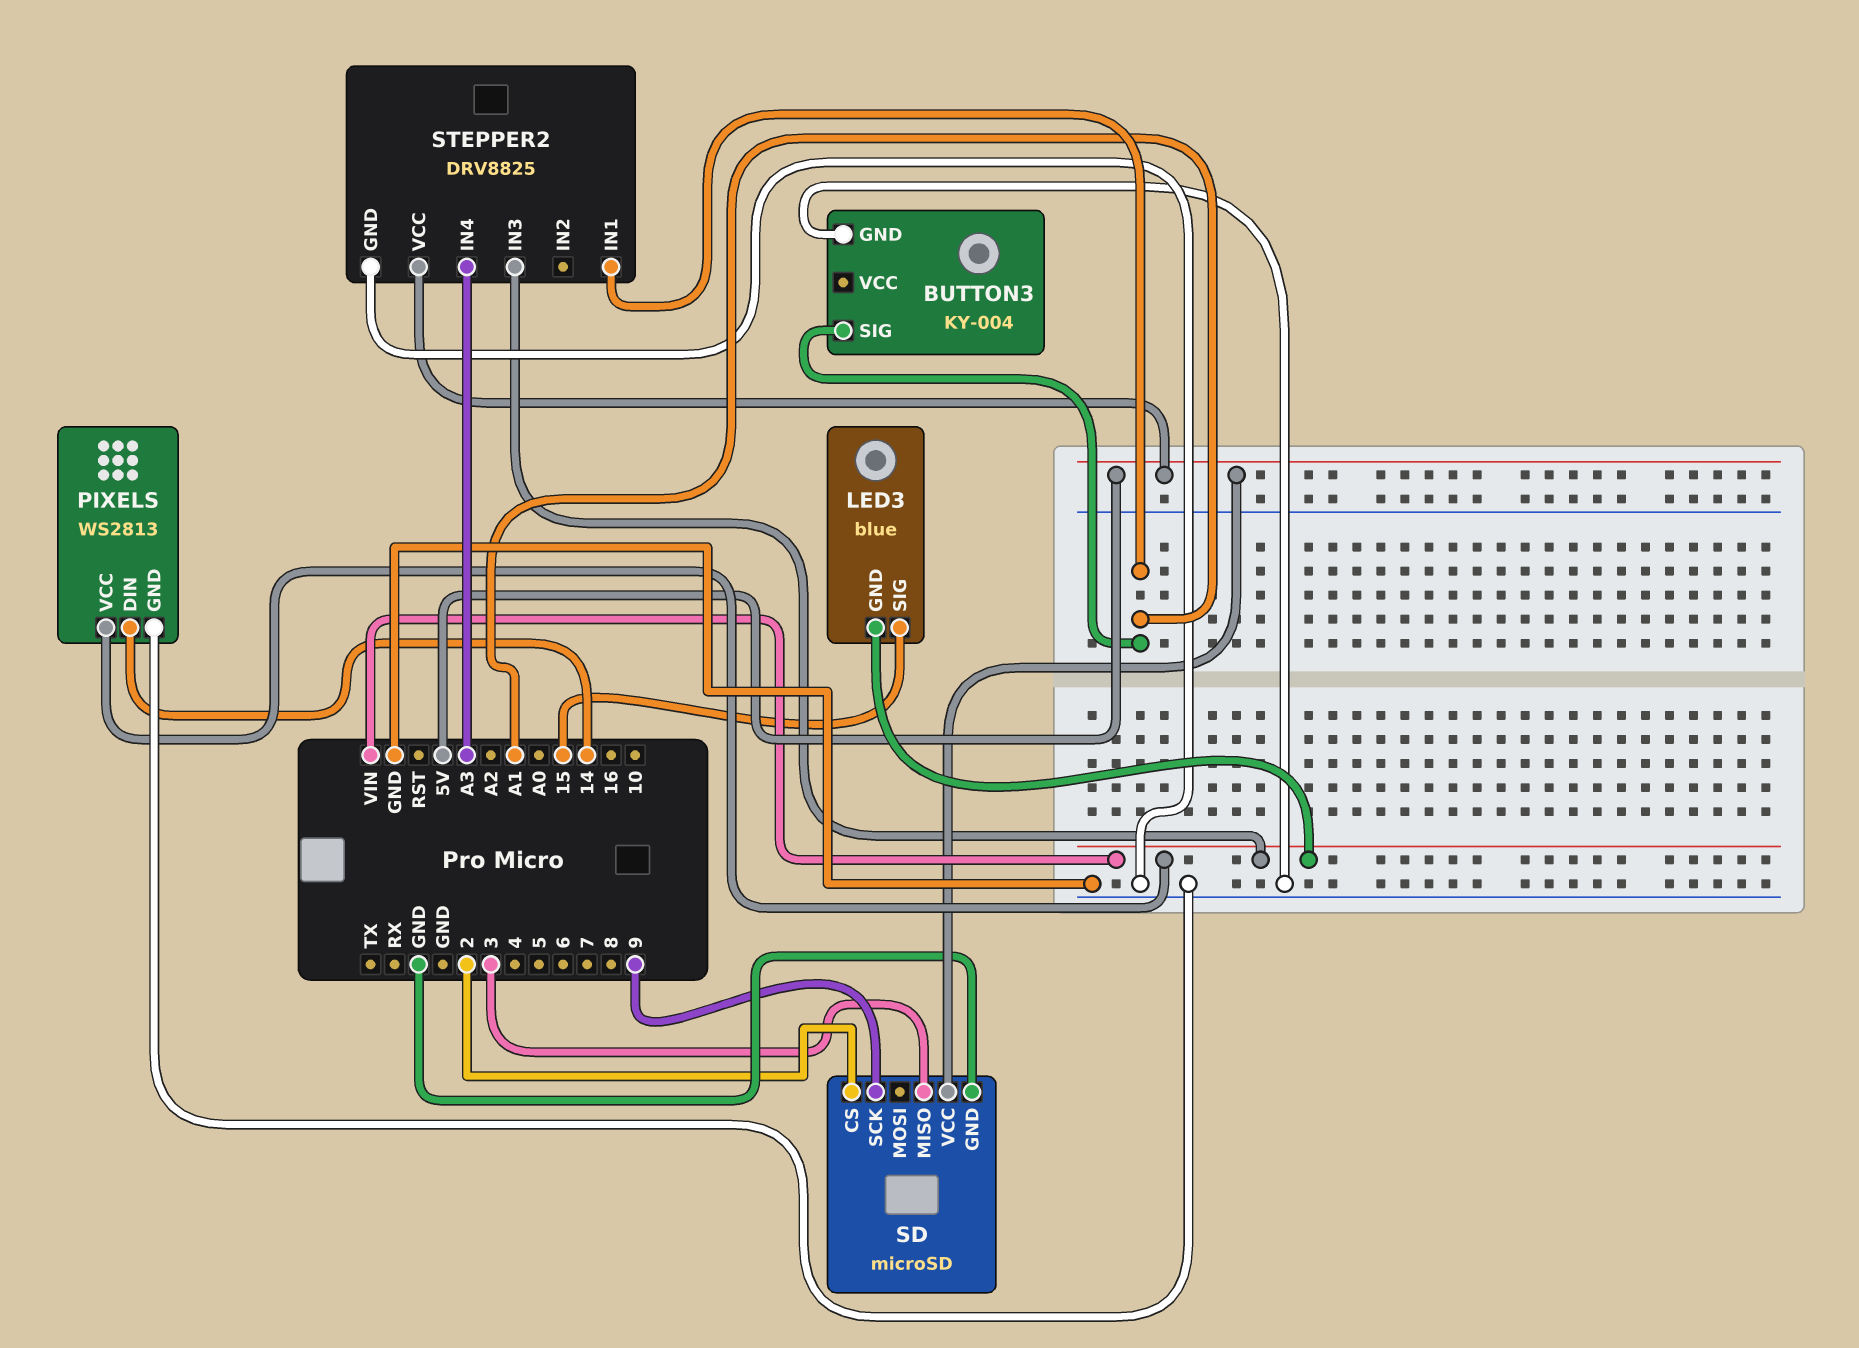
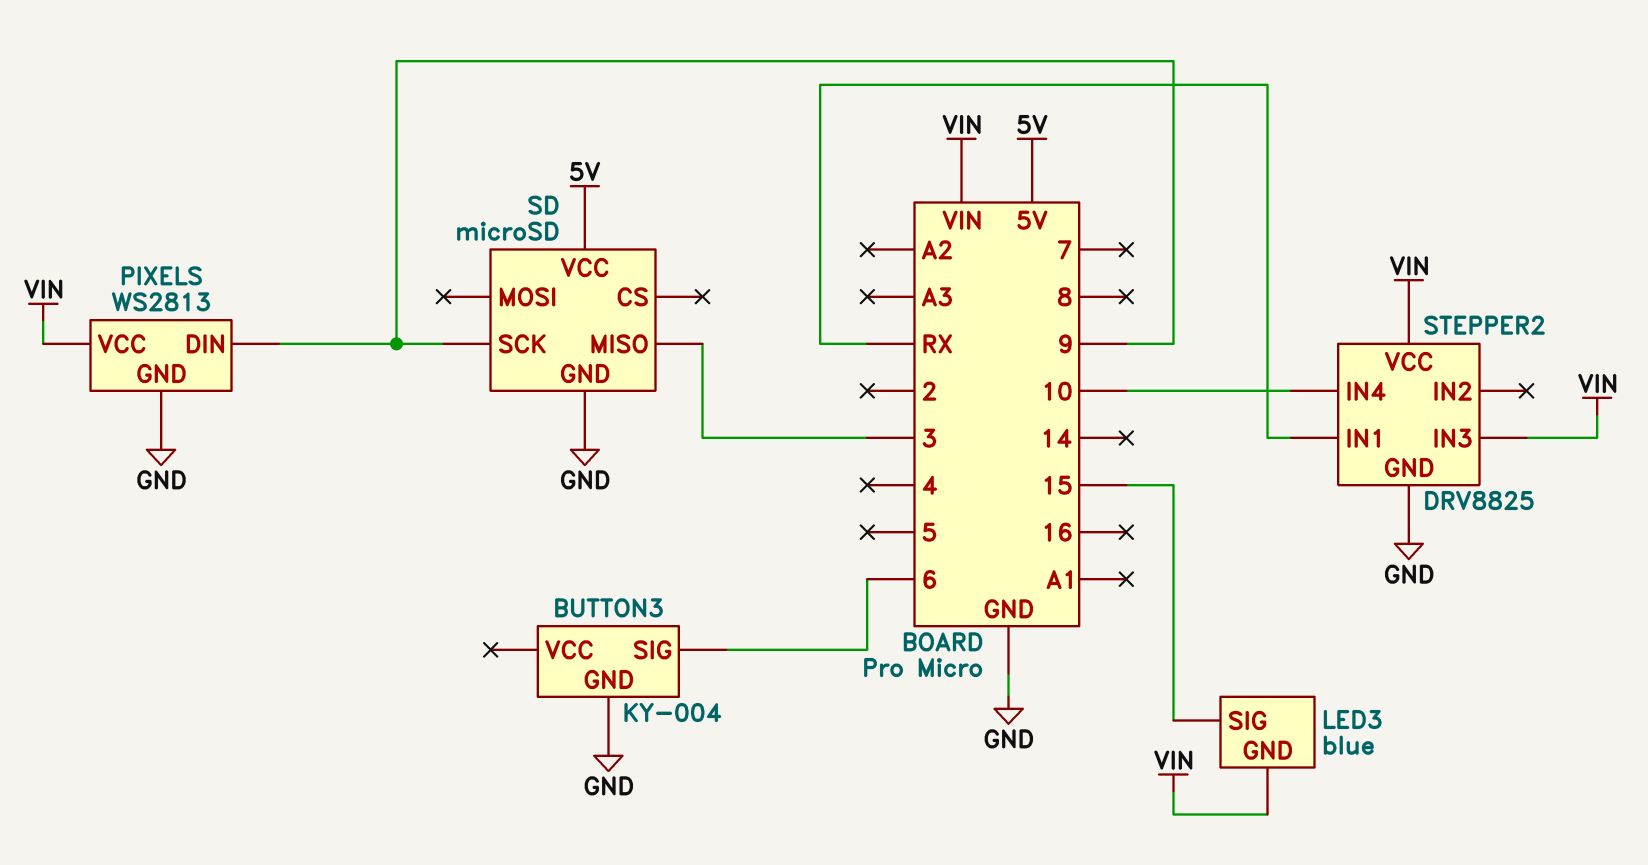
BUTTON3 pin SIG: A1 -> 6
PIXELS pin DIN: 14 -> 9
SD pin CS: 2 -> none
STEPPER2 pin IN1: A1 -> RX
STEPPER2 pin IN4: A3 -> 10
STEPPER2 pin VCC: 5V -> VIN

